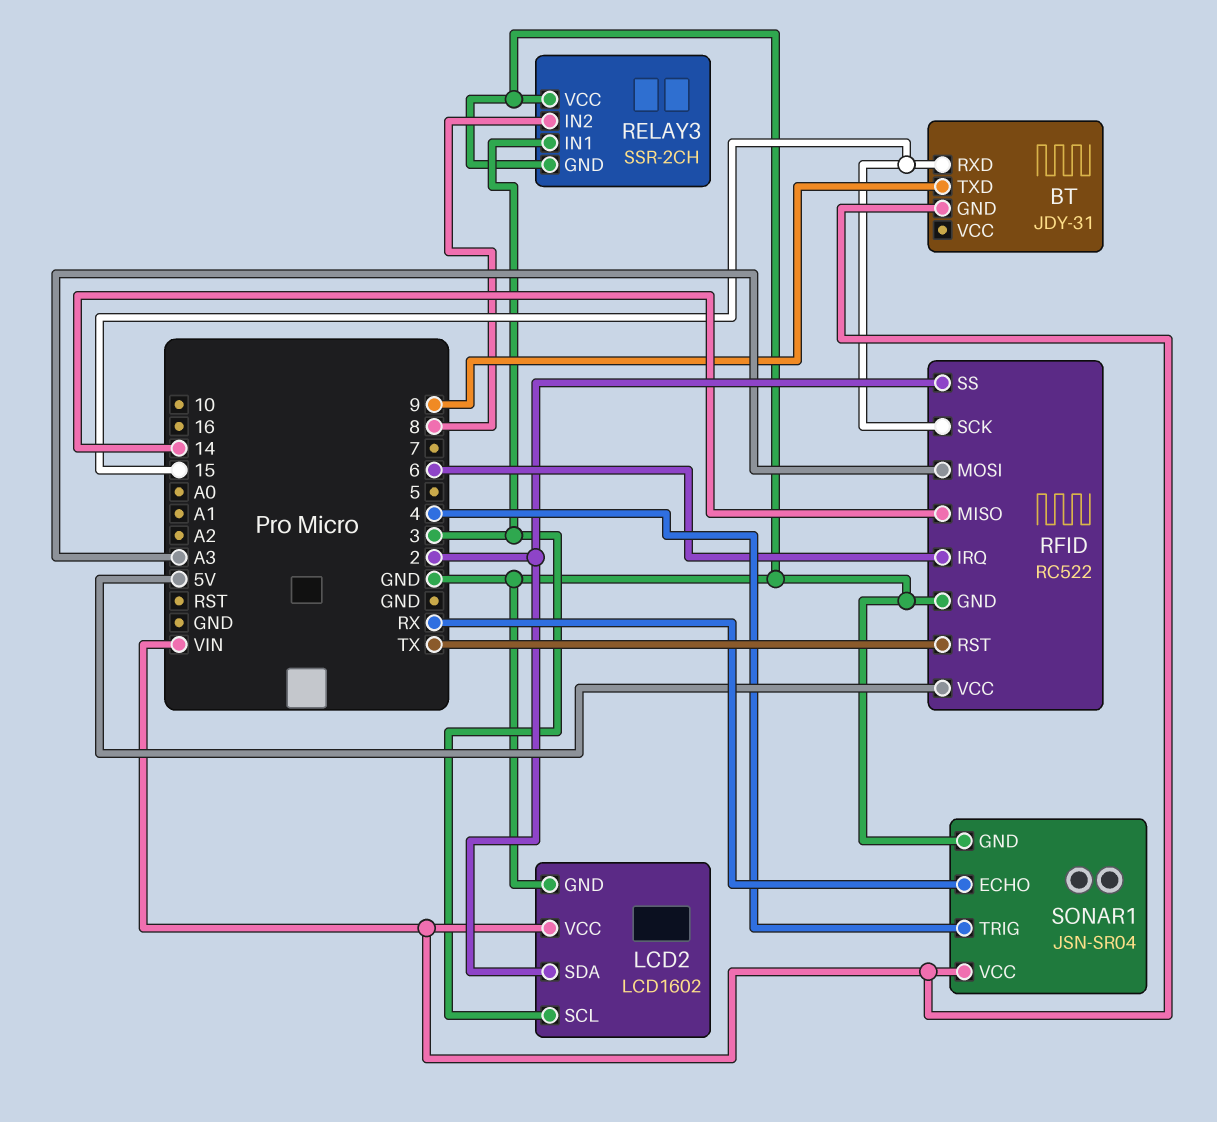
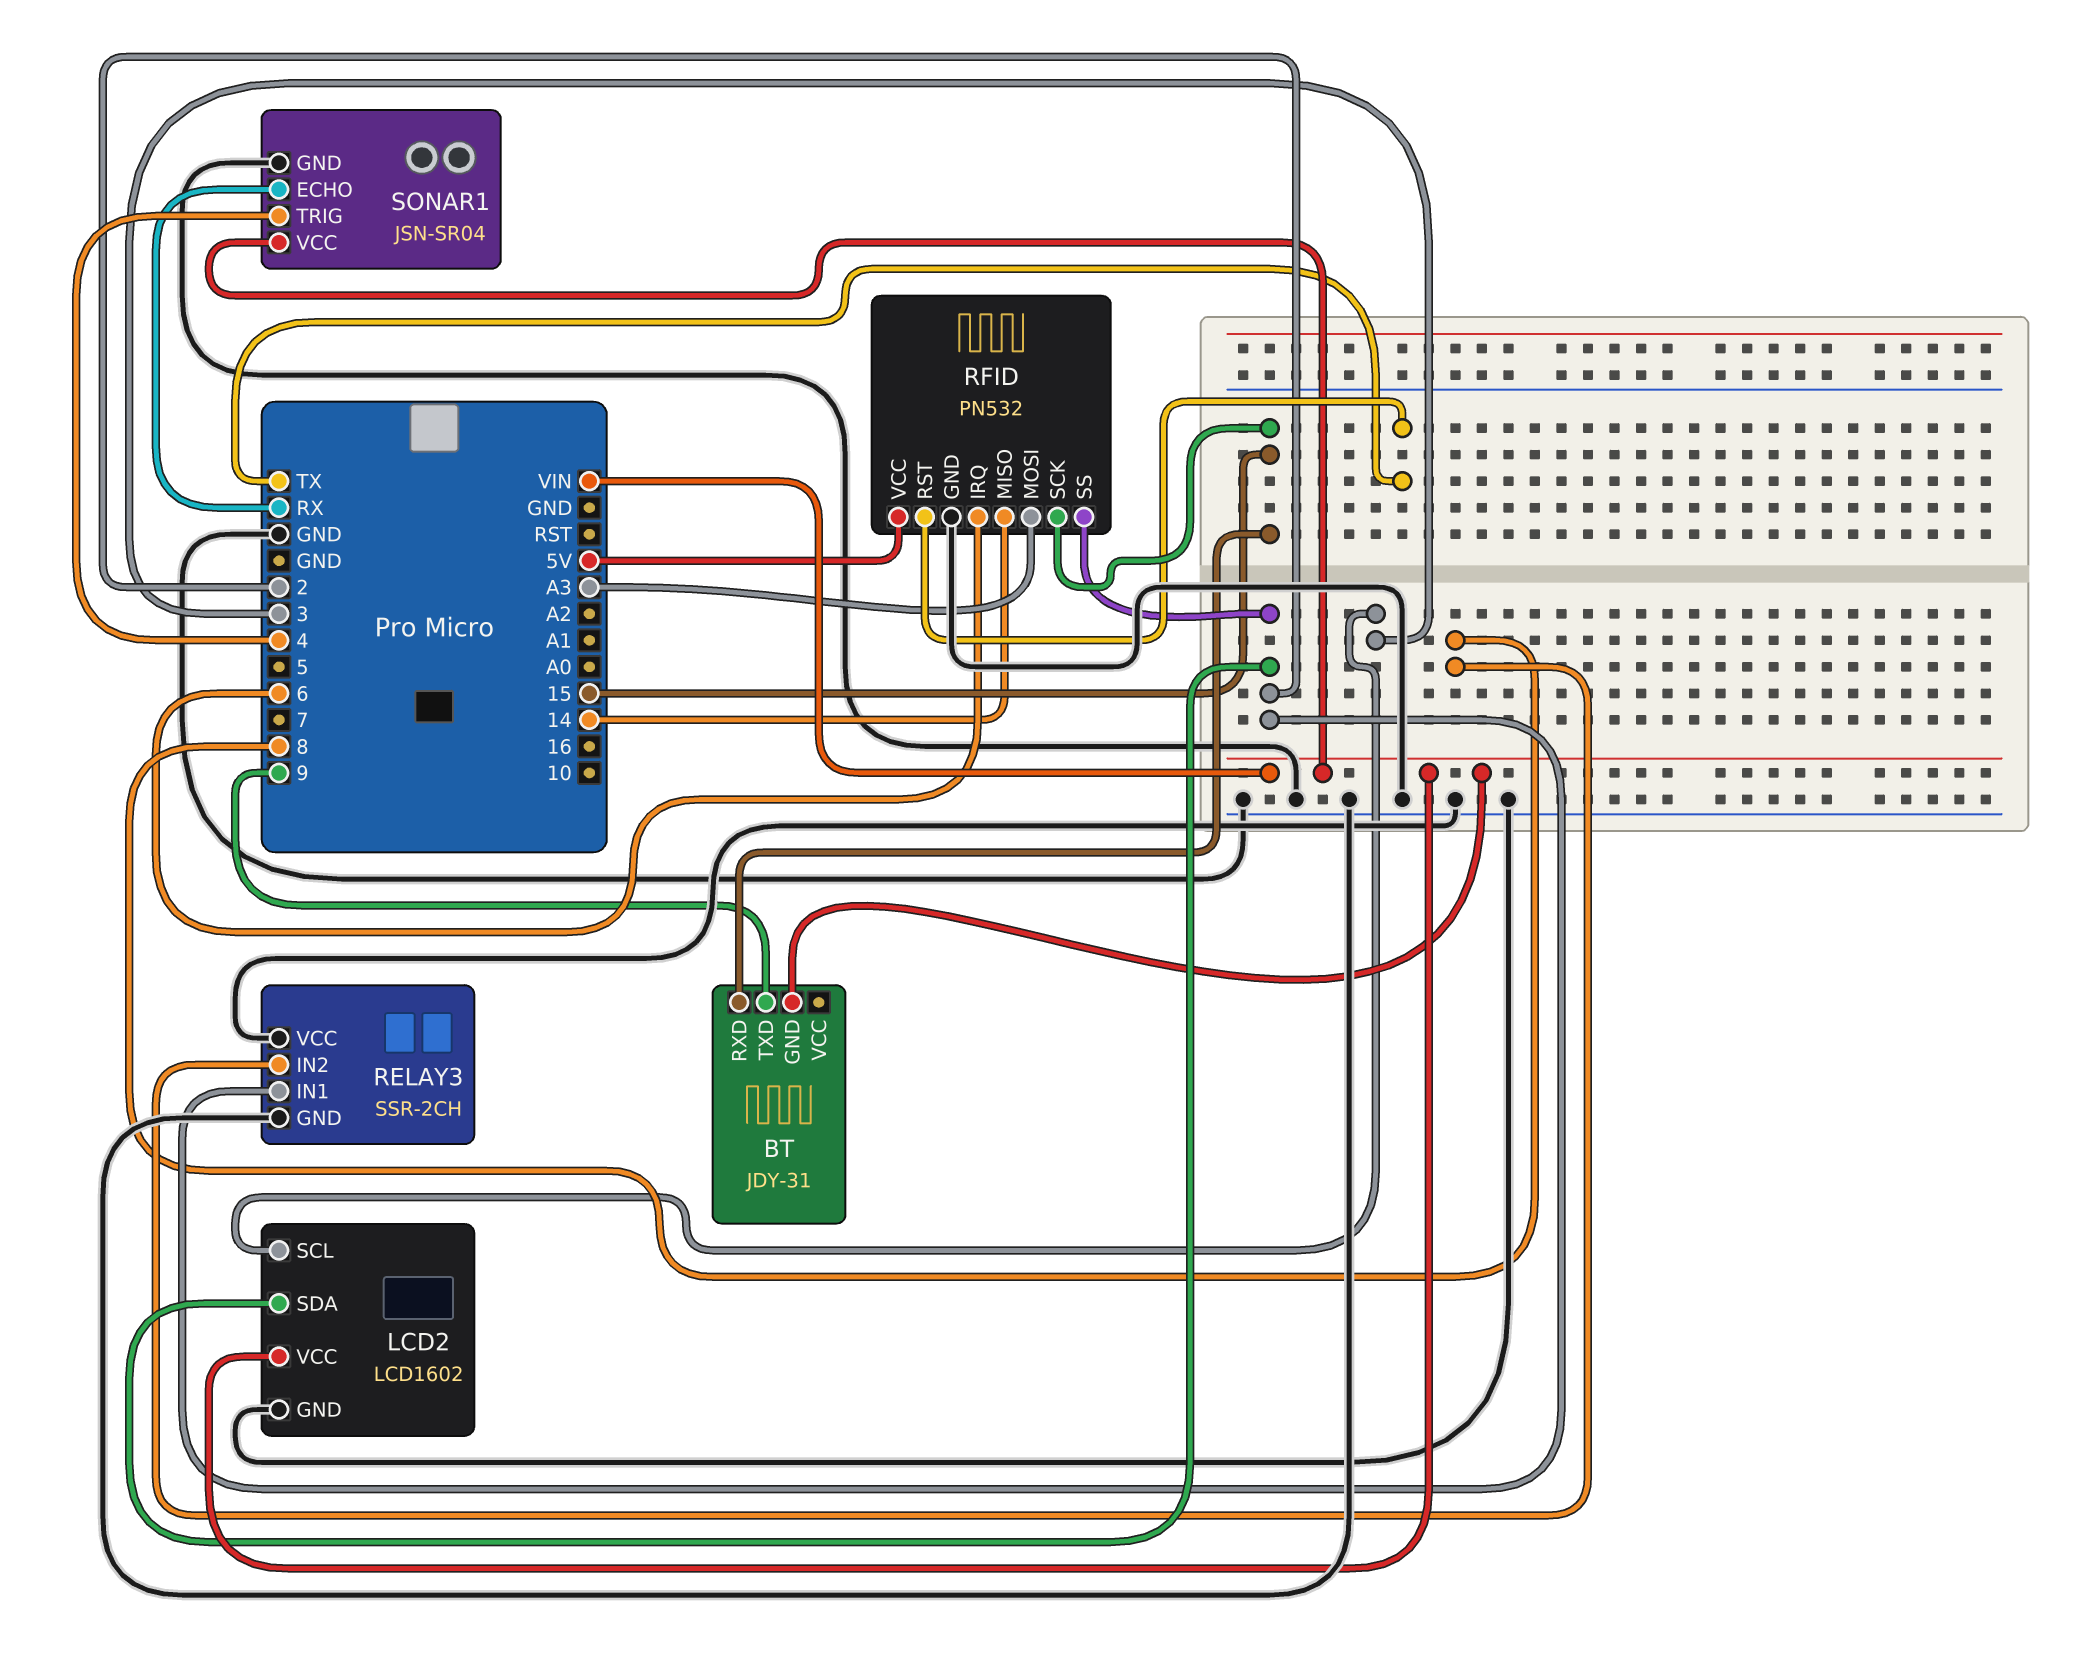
RELAY3 pin IN1: 3 -> 2
RFID: RC522 -> PN532

